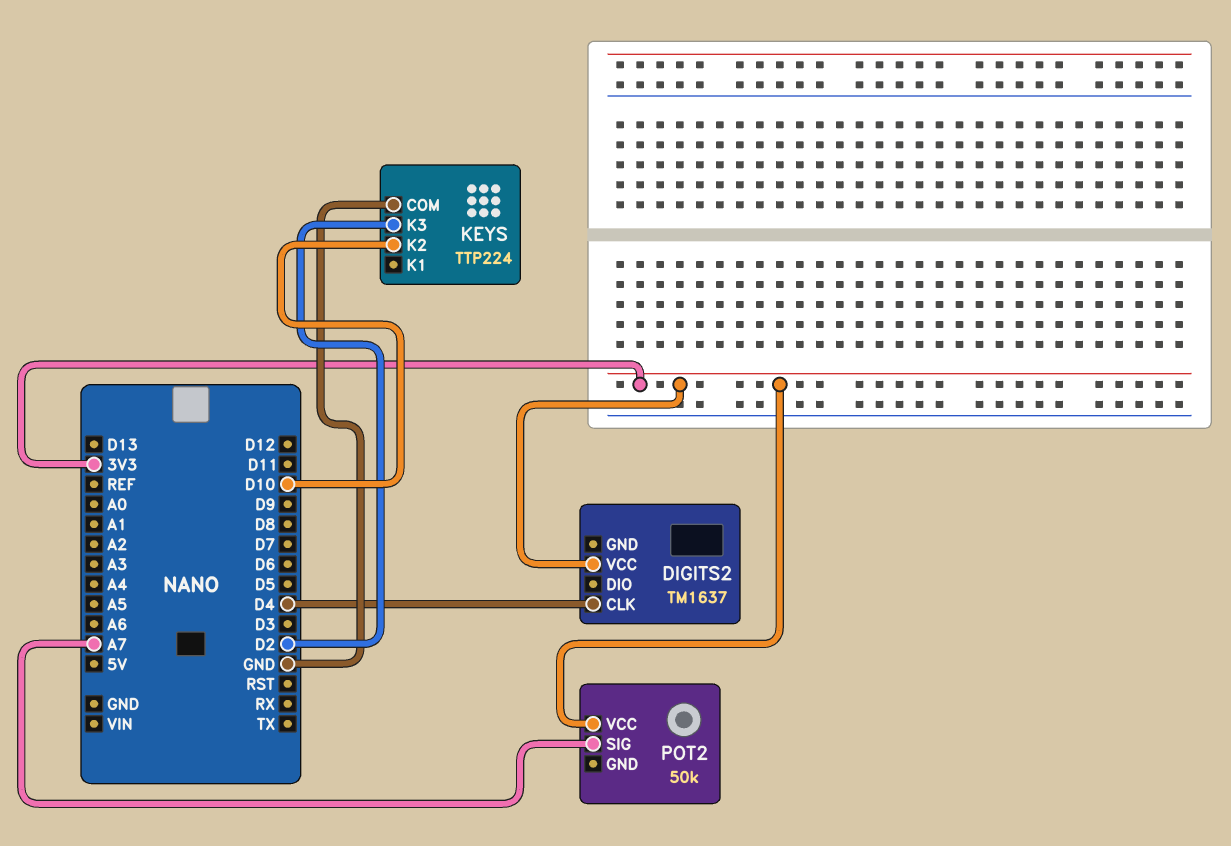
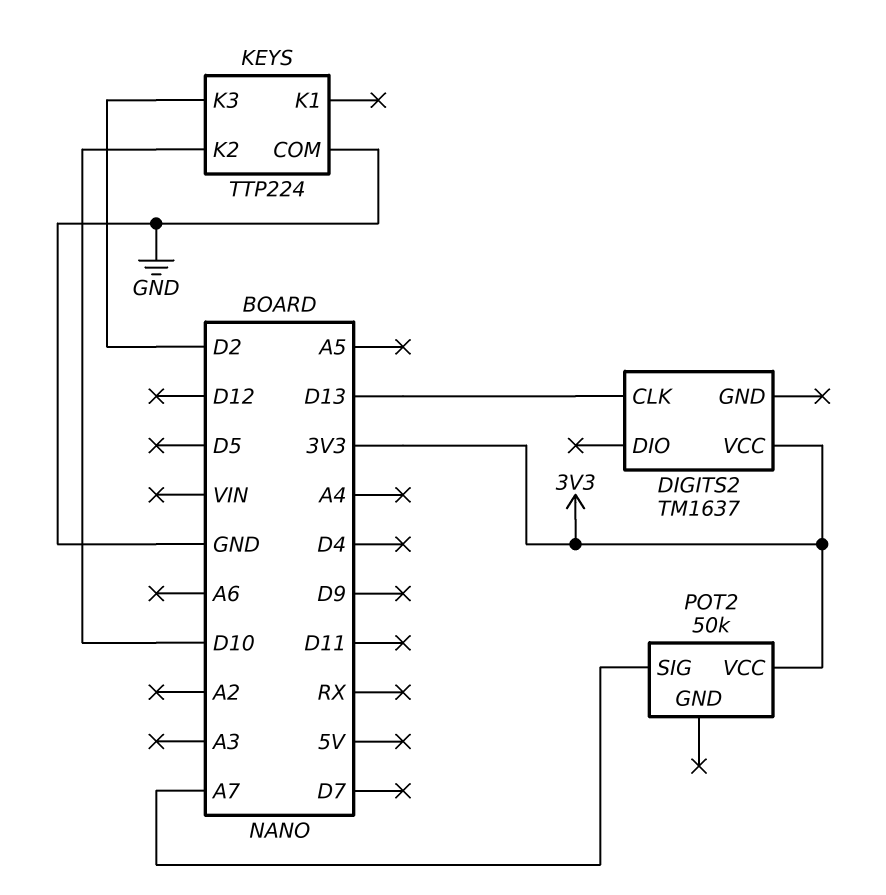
DIGITS2 pin CLK: D4 -> D13

